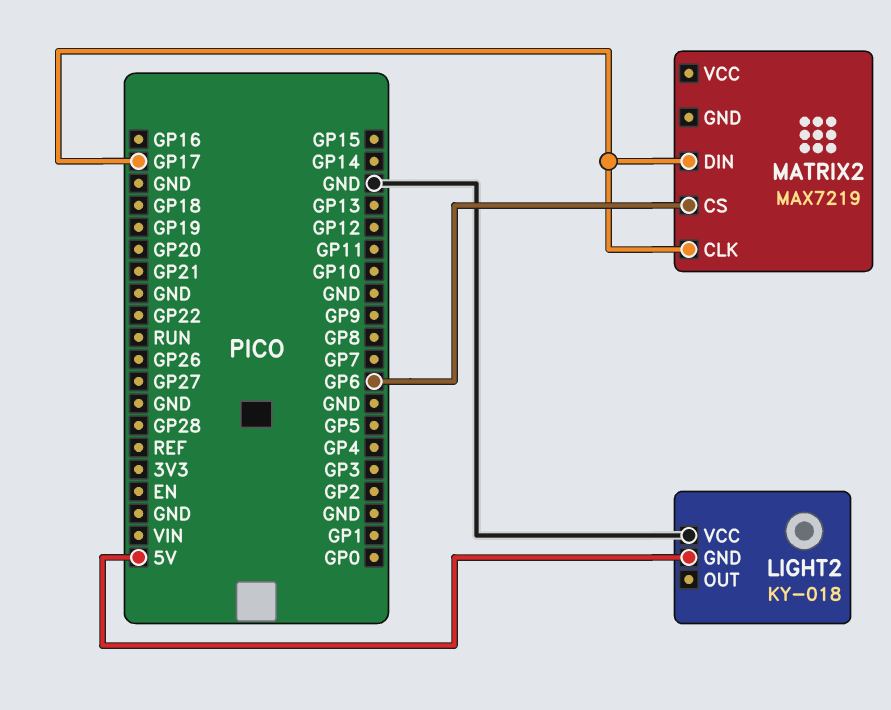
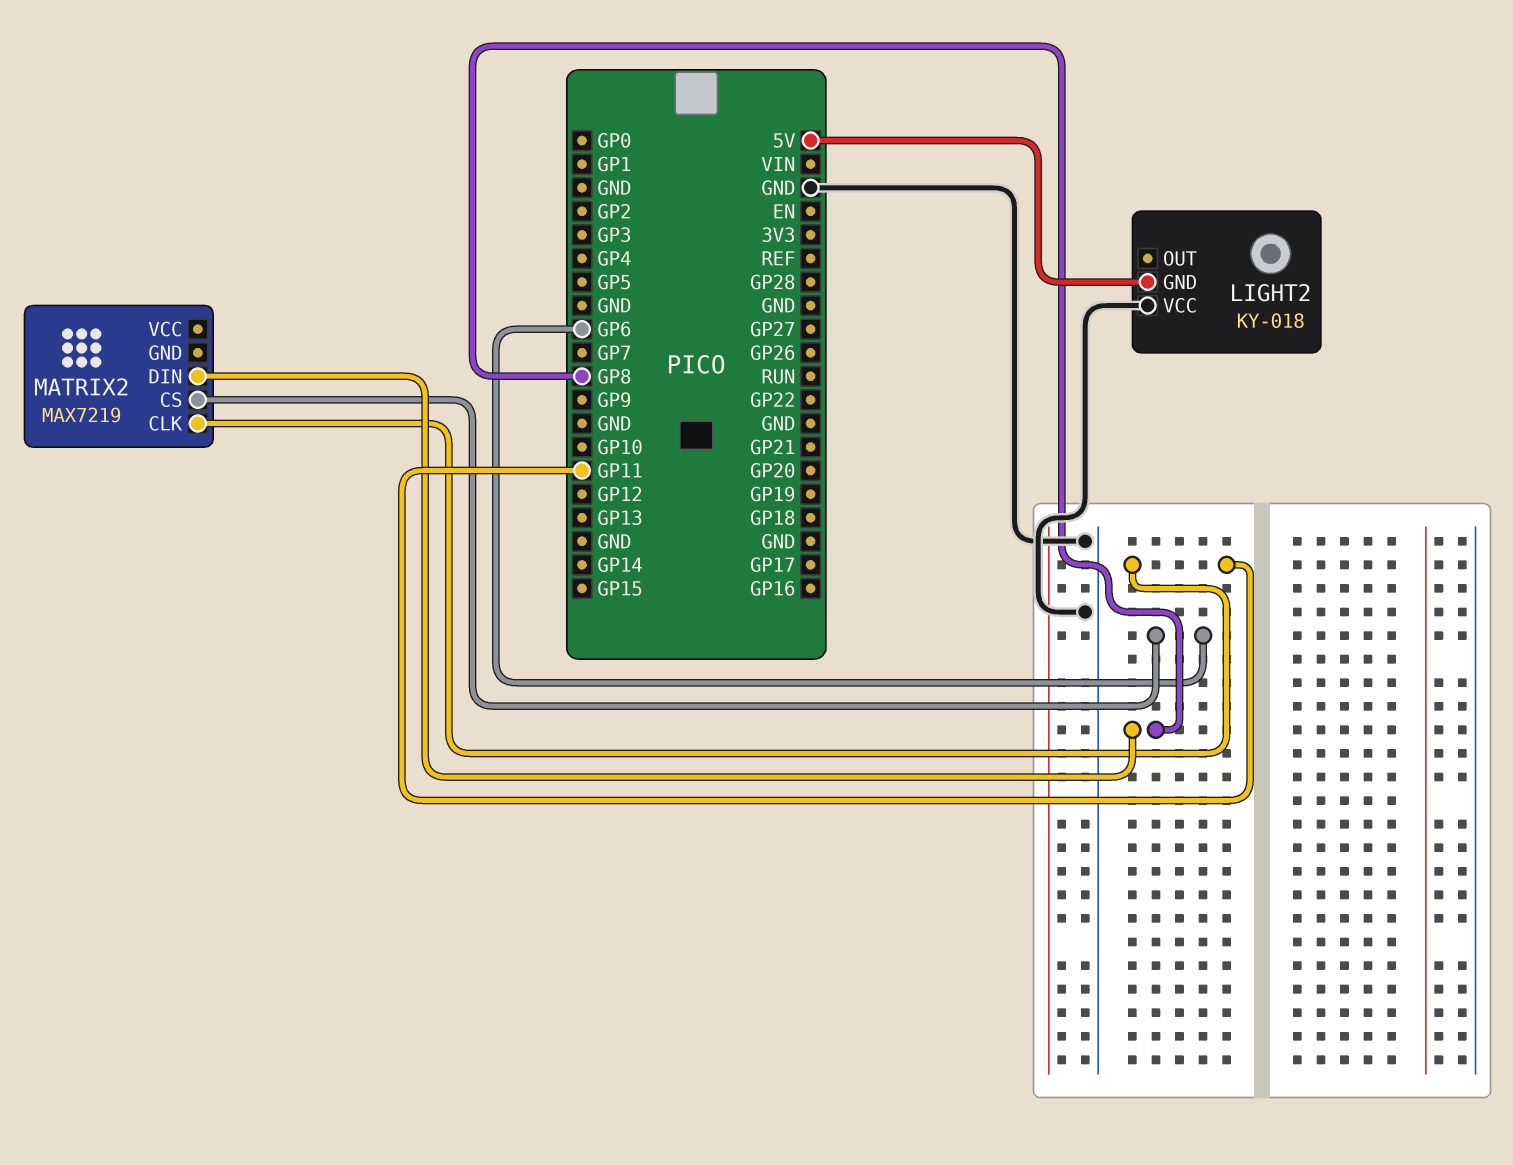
MATRIX2 pin CLK: GP17 -> GP11
MATRIX2 pin DIN: GP17 -> GP8

